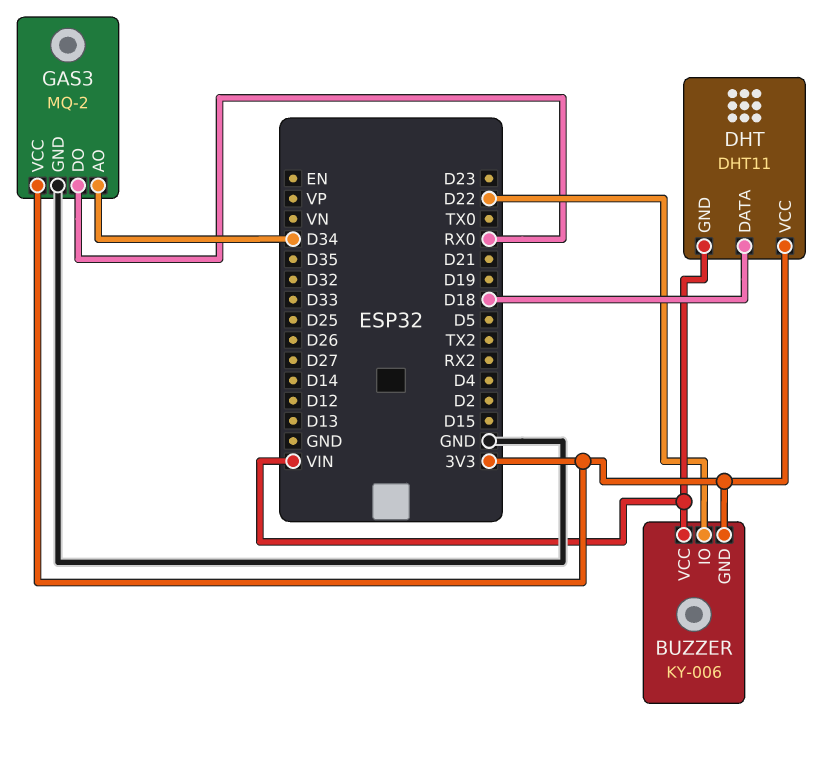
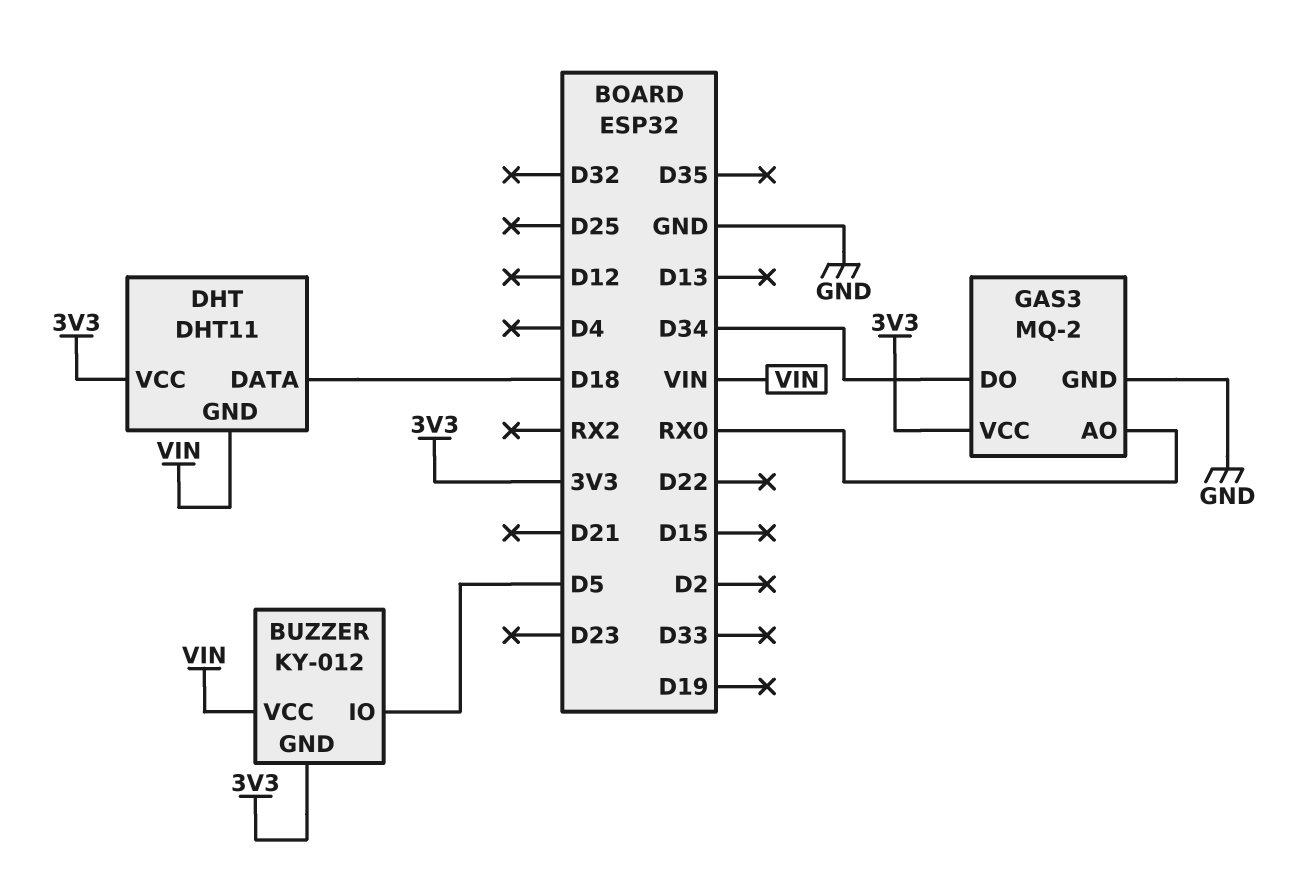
BUZZER: KY-006 -> KY-012
BUZZER pin IO: D22 -> D5
GAS3 pin AO: D34 -> RX0
GAS3 pin DO: RX0 -> D34

